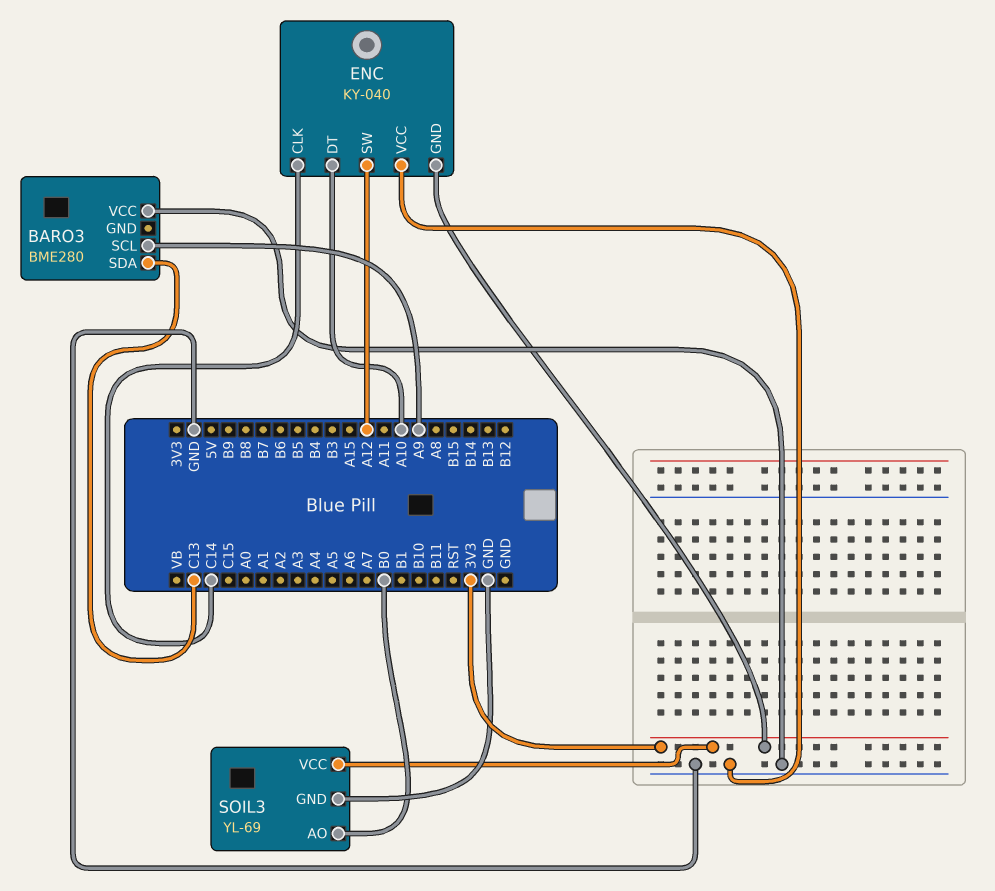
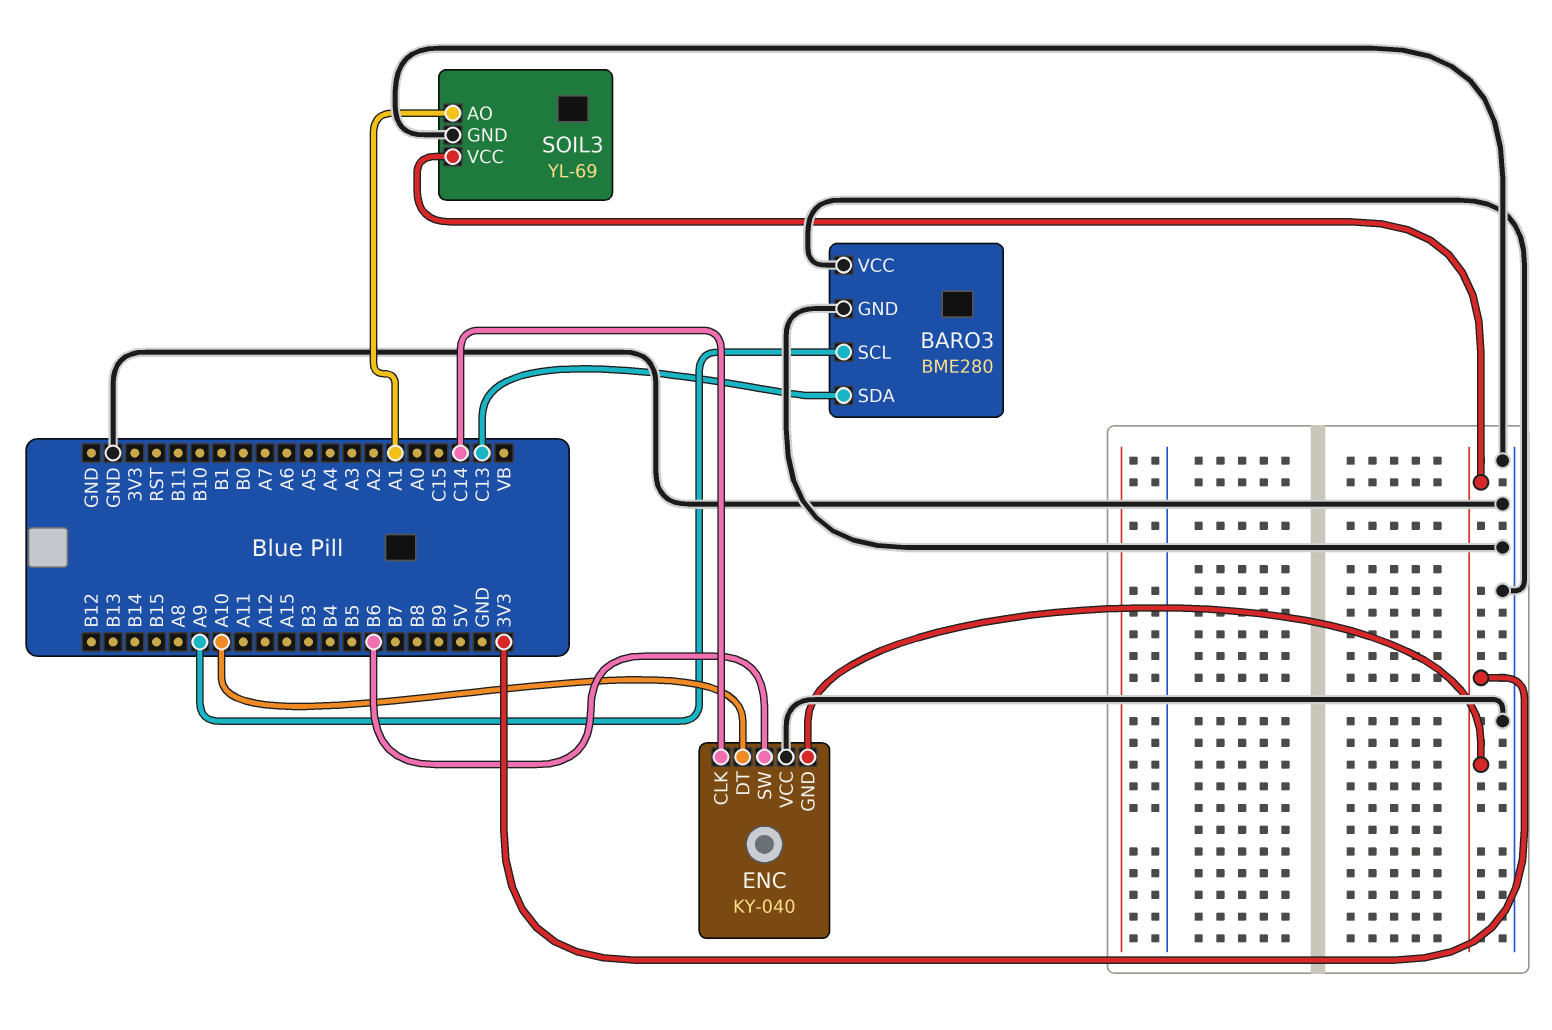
BARO3 pin GND: none -> GND
ENC pin SW: A12 -> B6
SOIL3 pin AO: B0 -> A1

